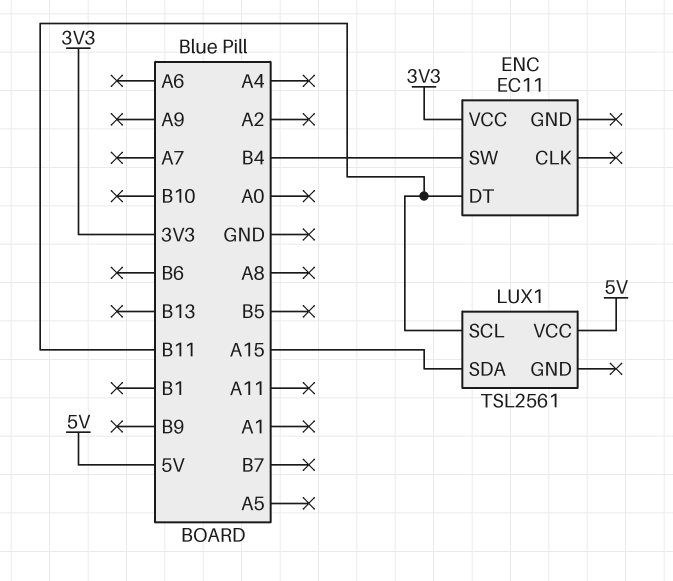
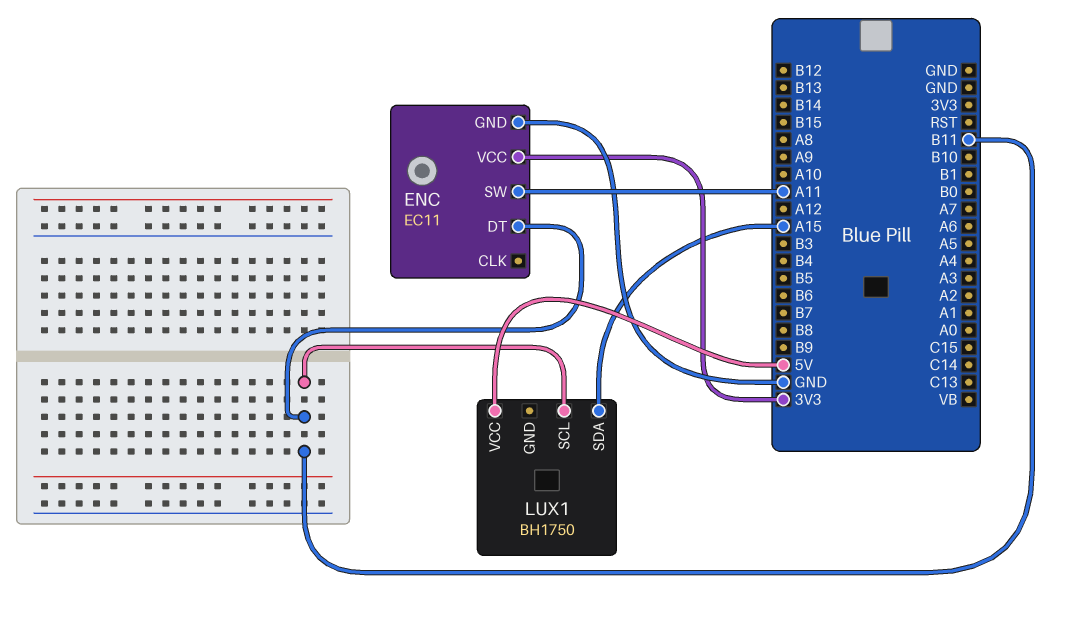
ENC pin GND: none -> GND
ENC pin SW: B4 -> A11
LUX1: TSL2561 -> BH1750

